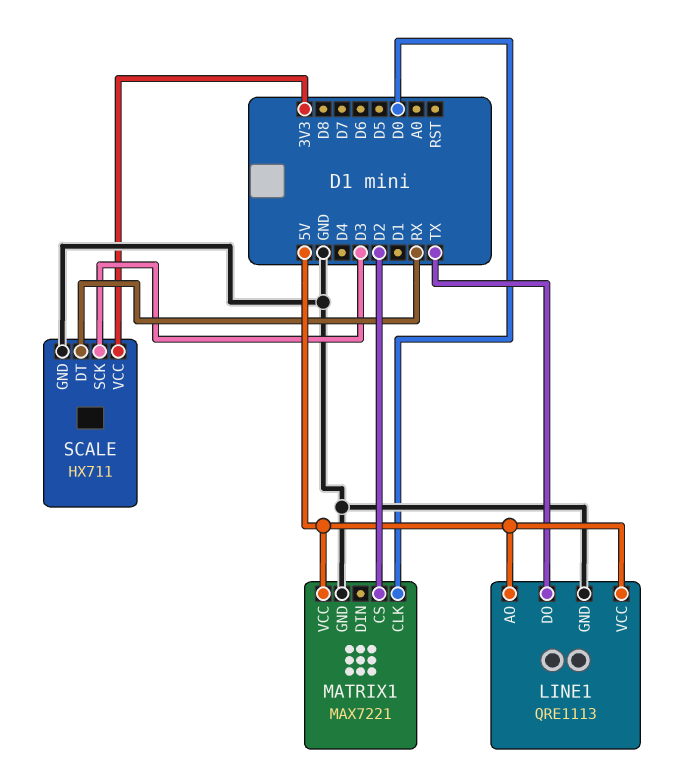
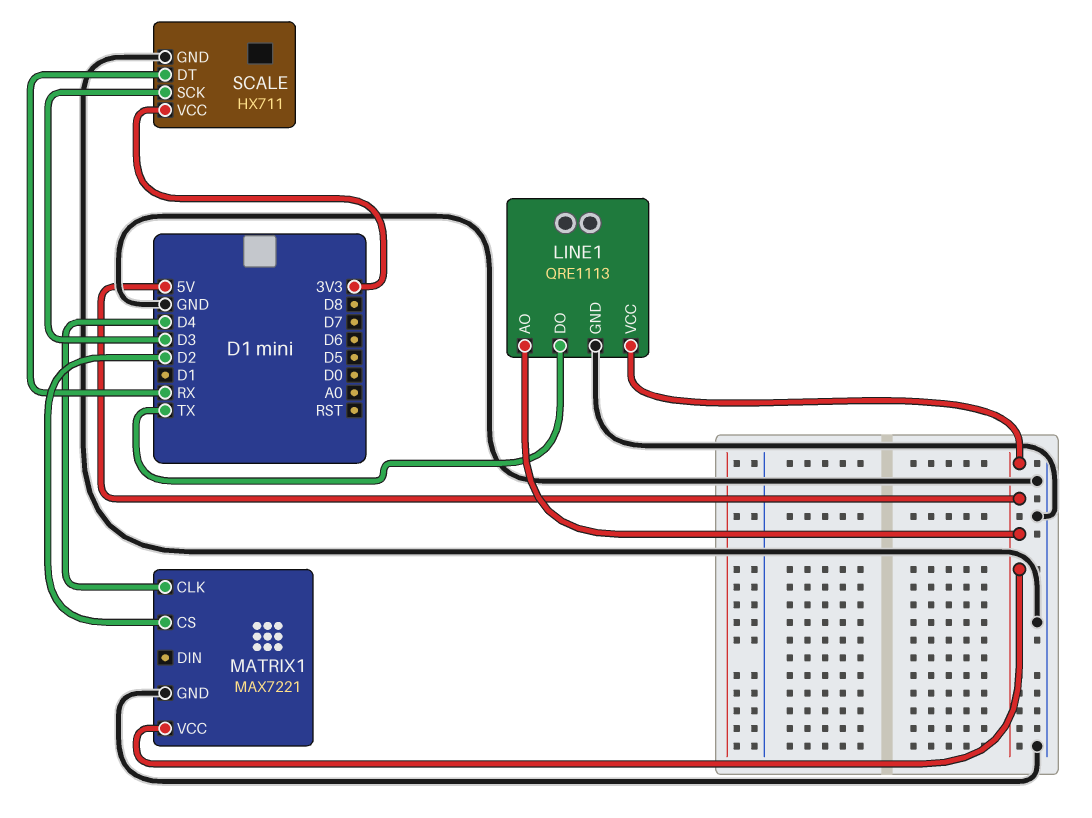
MATRIX1 pin CLK: D0 -> D4

